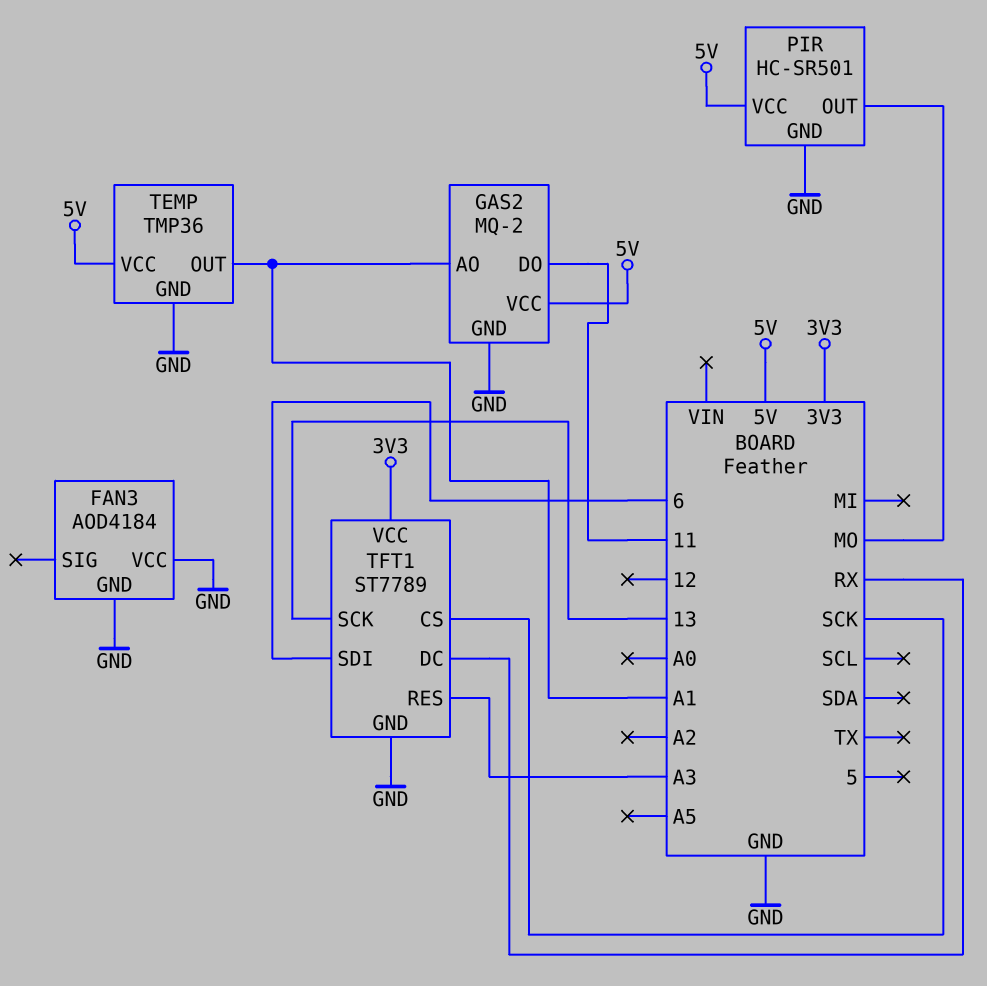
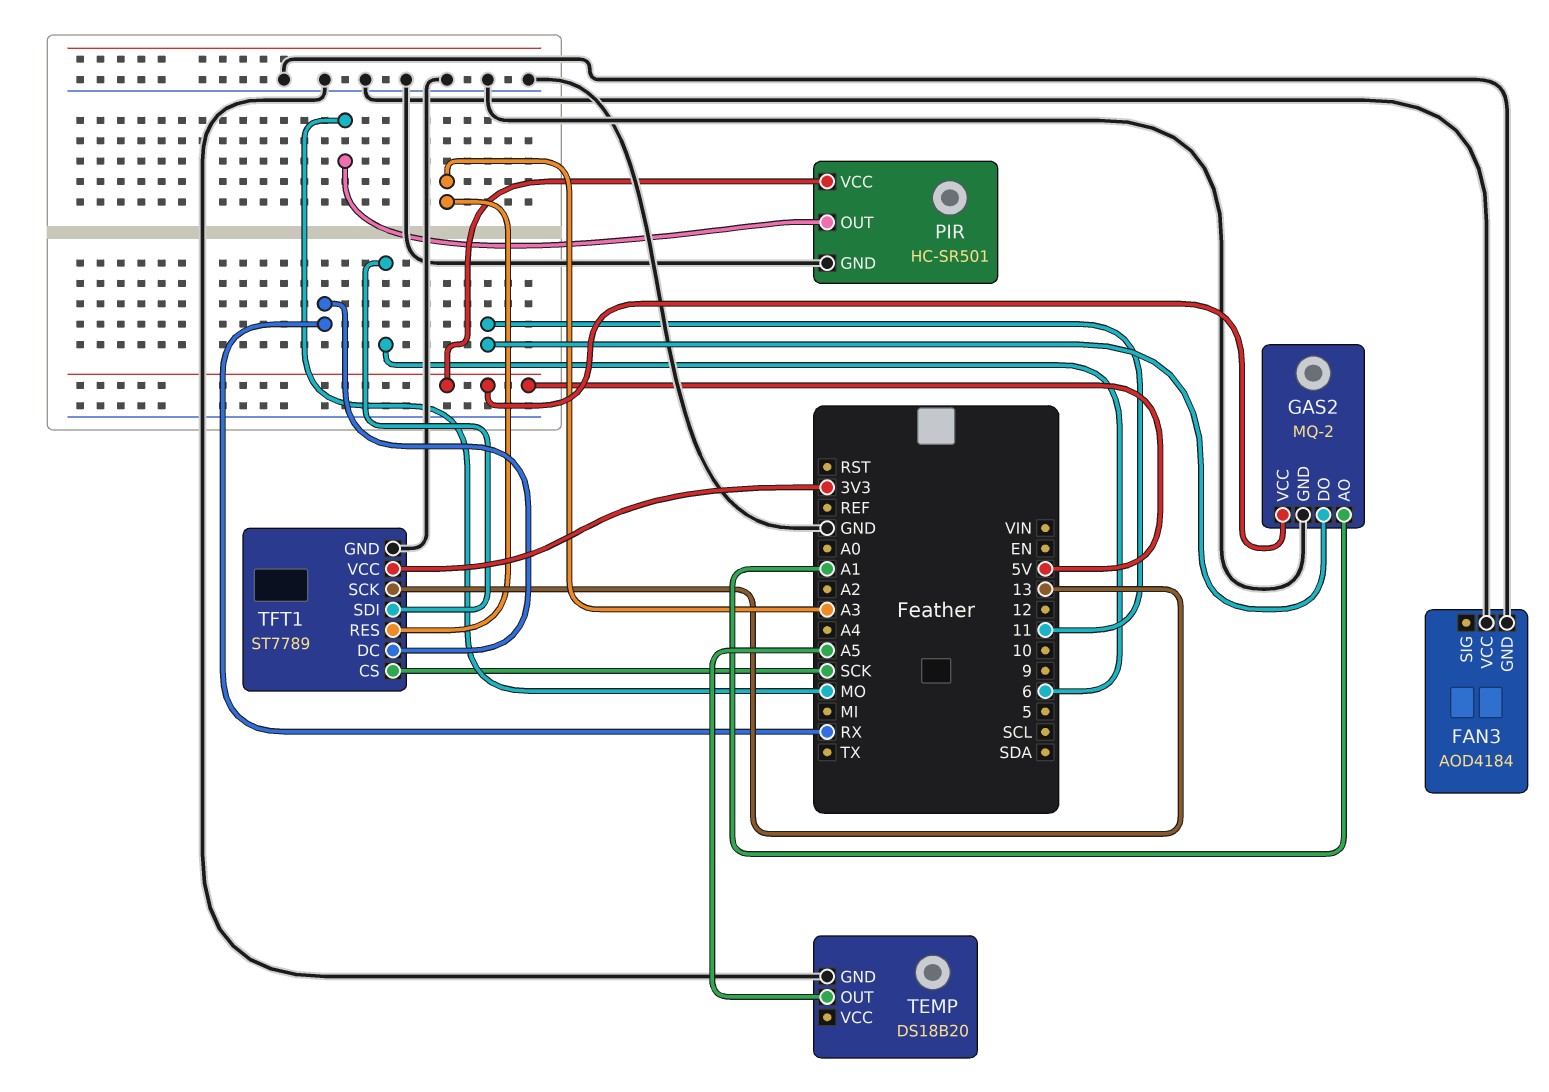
TEMP: TMP36 -> DS18B20
TEMP pin OUT: A1 -> A5
TEMP pin VCC: 5V -> none

